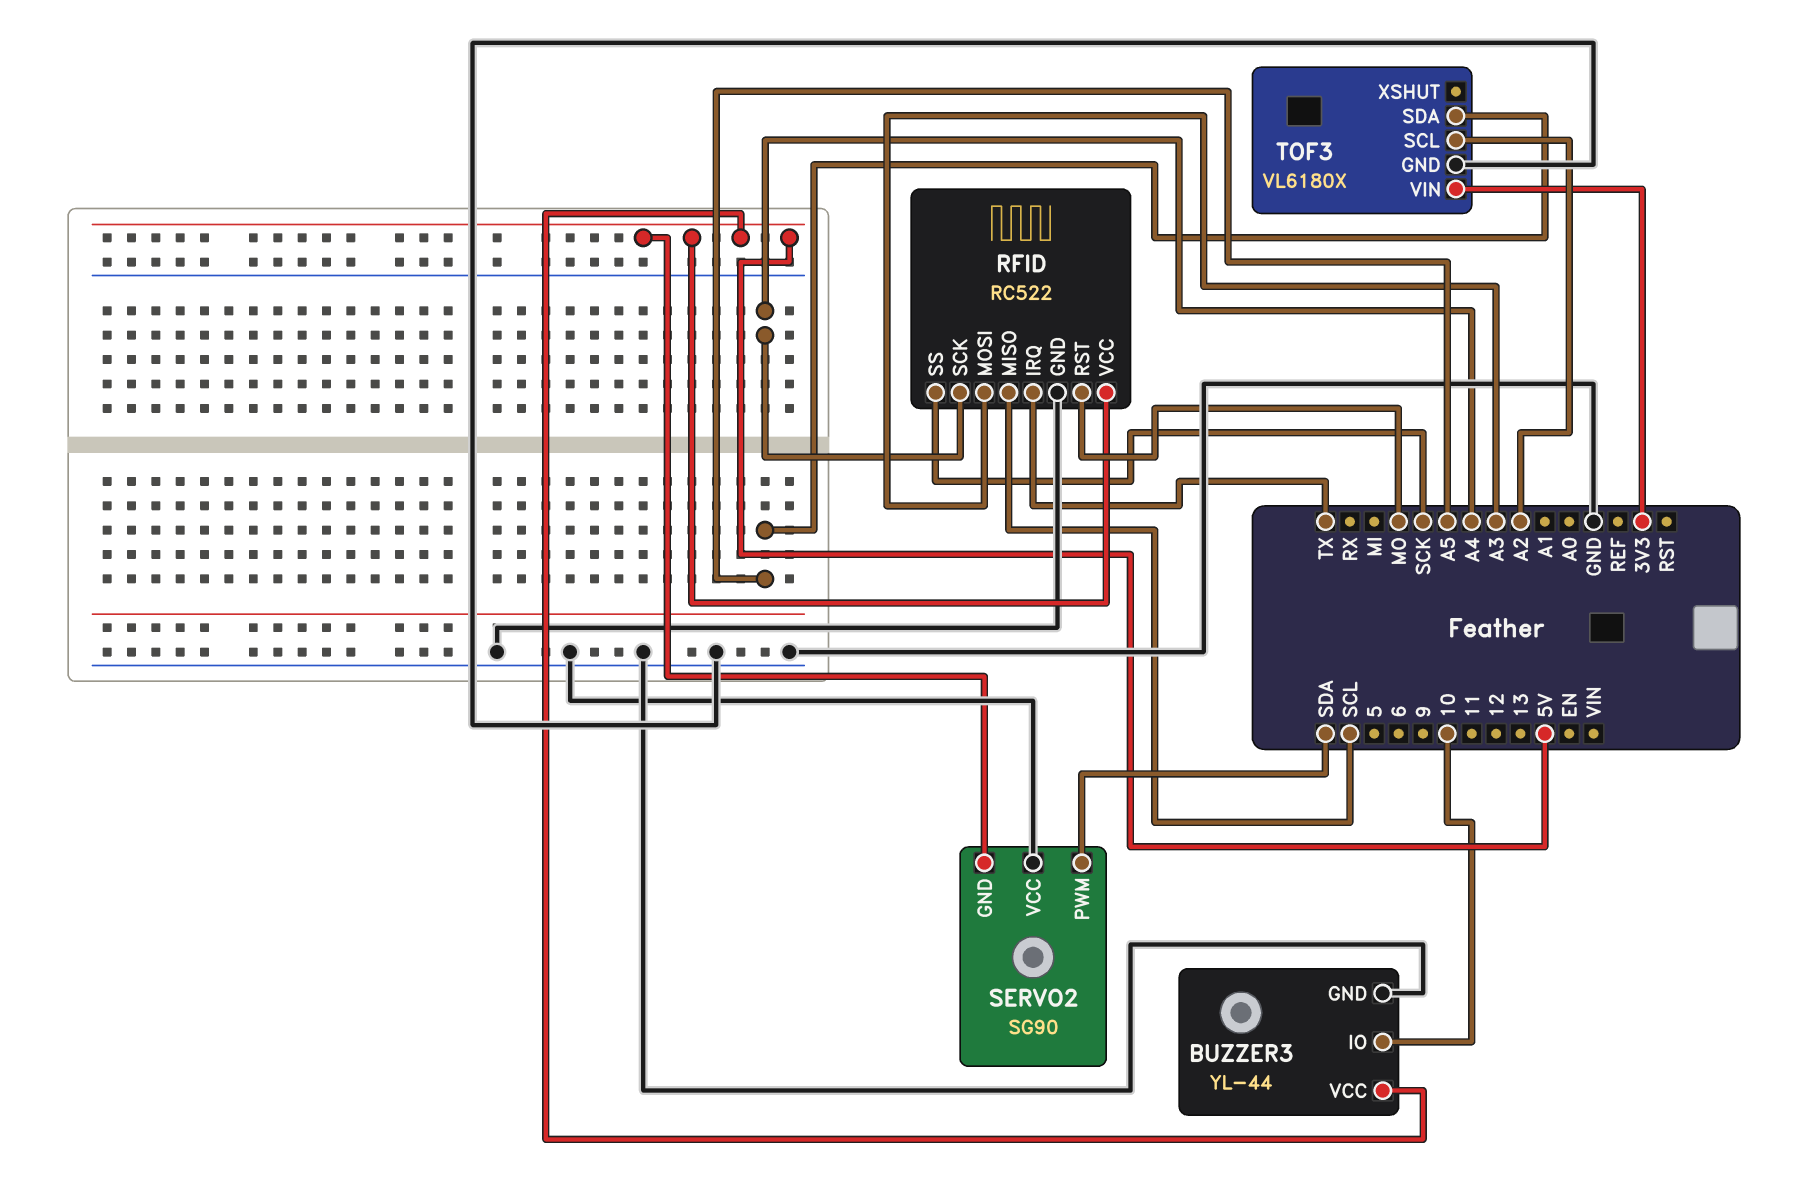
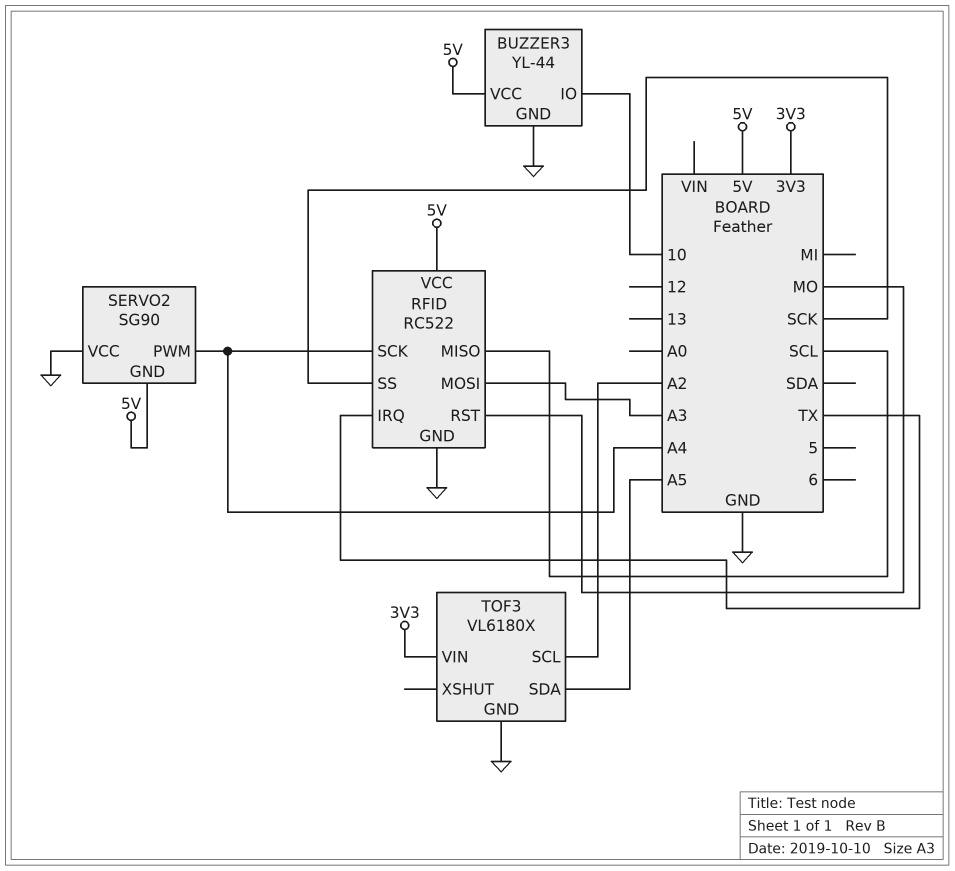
SERVO2 pin PWM: SDA -> A4

